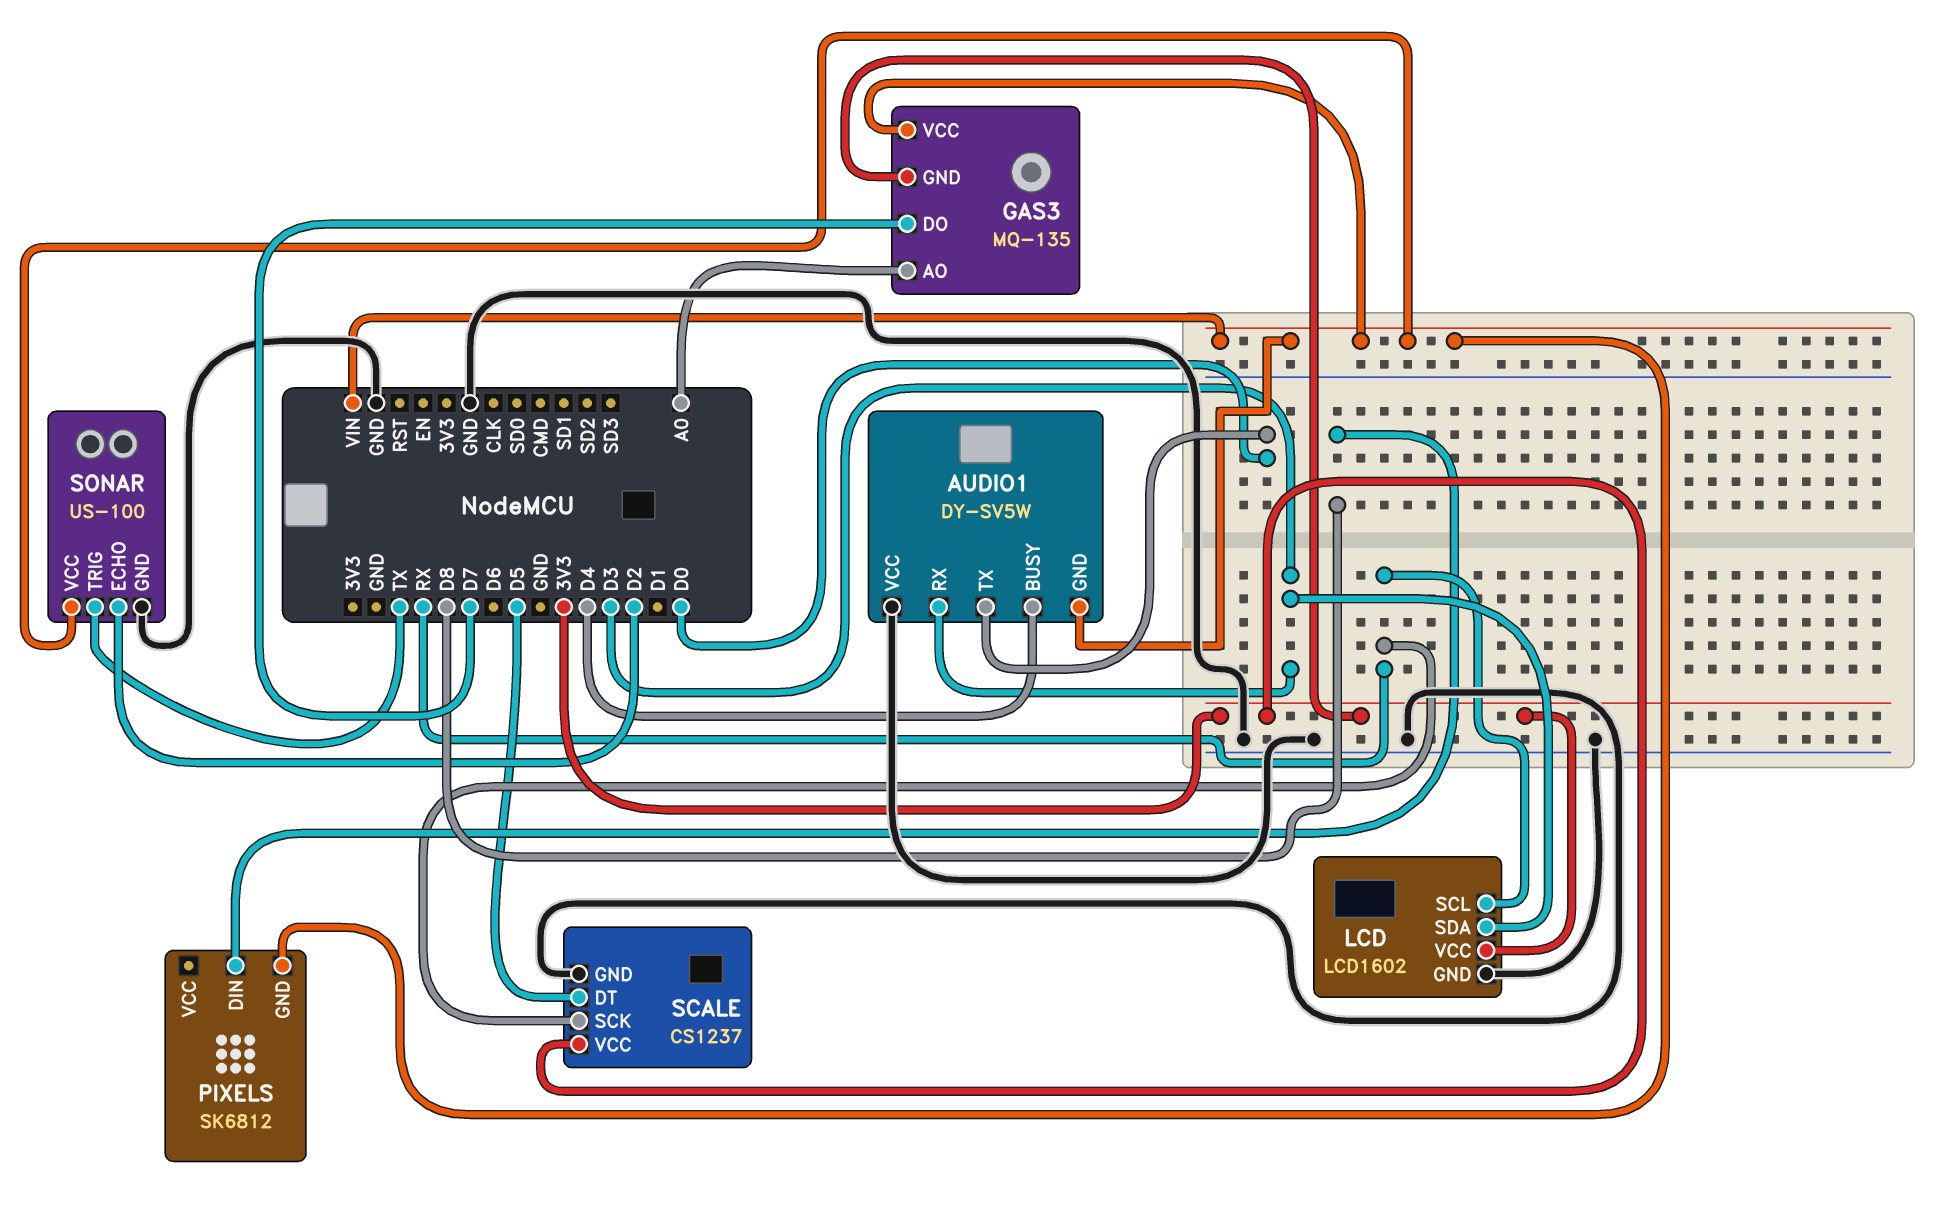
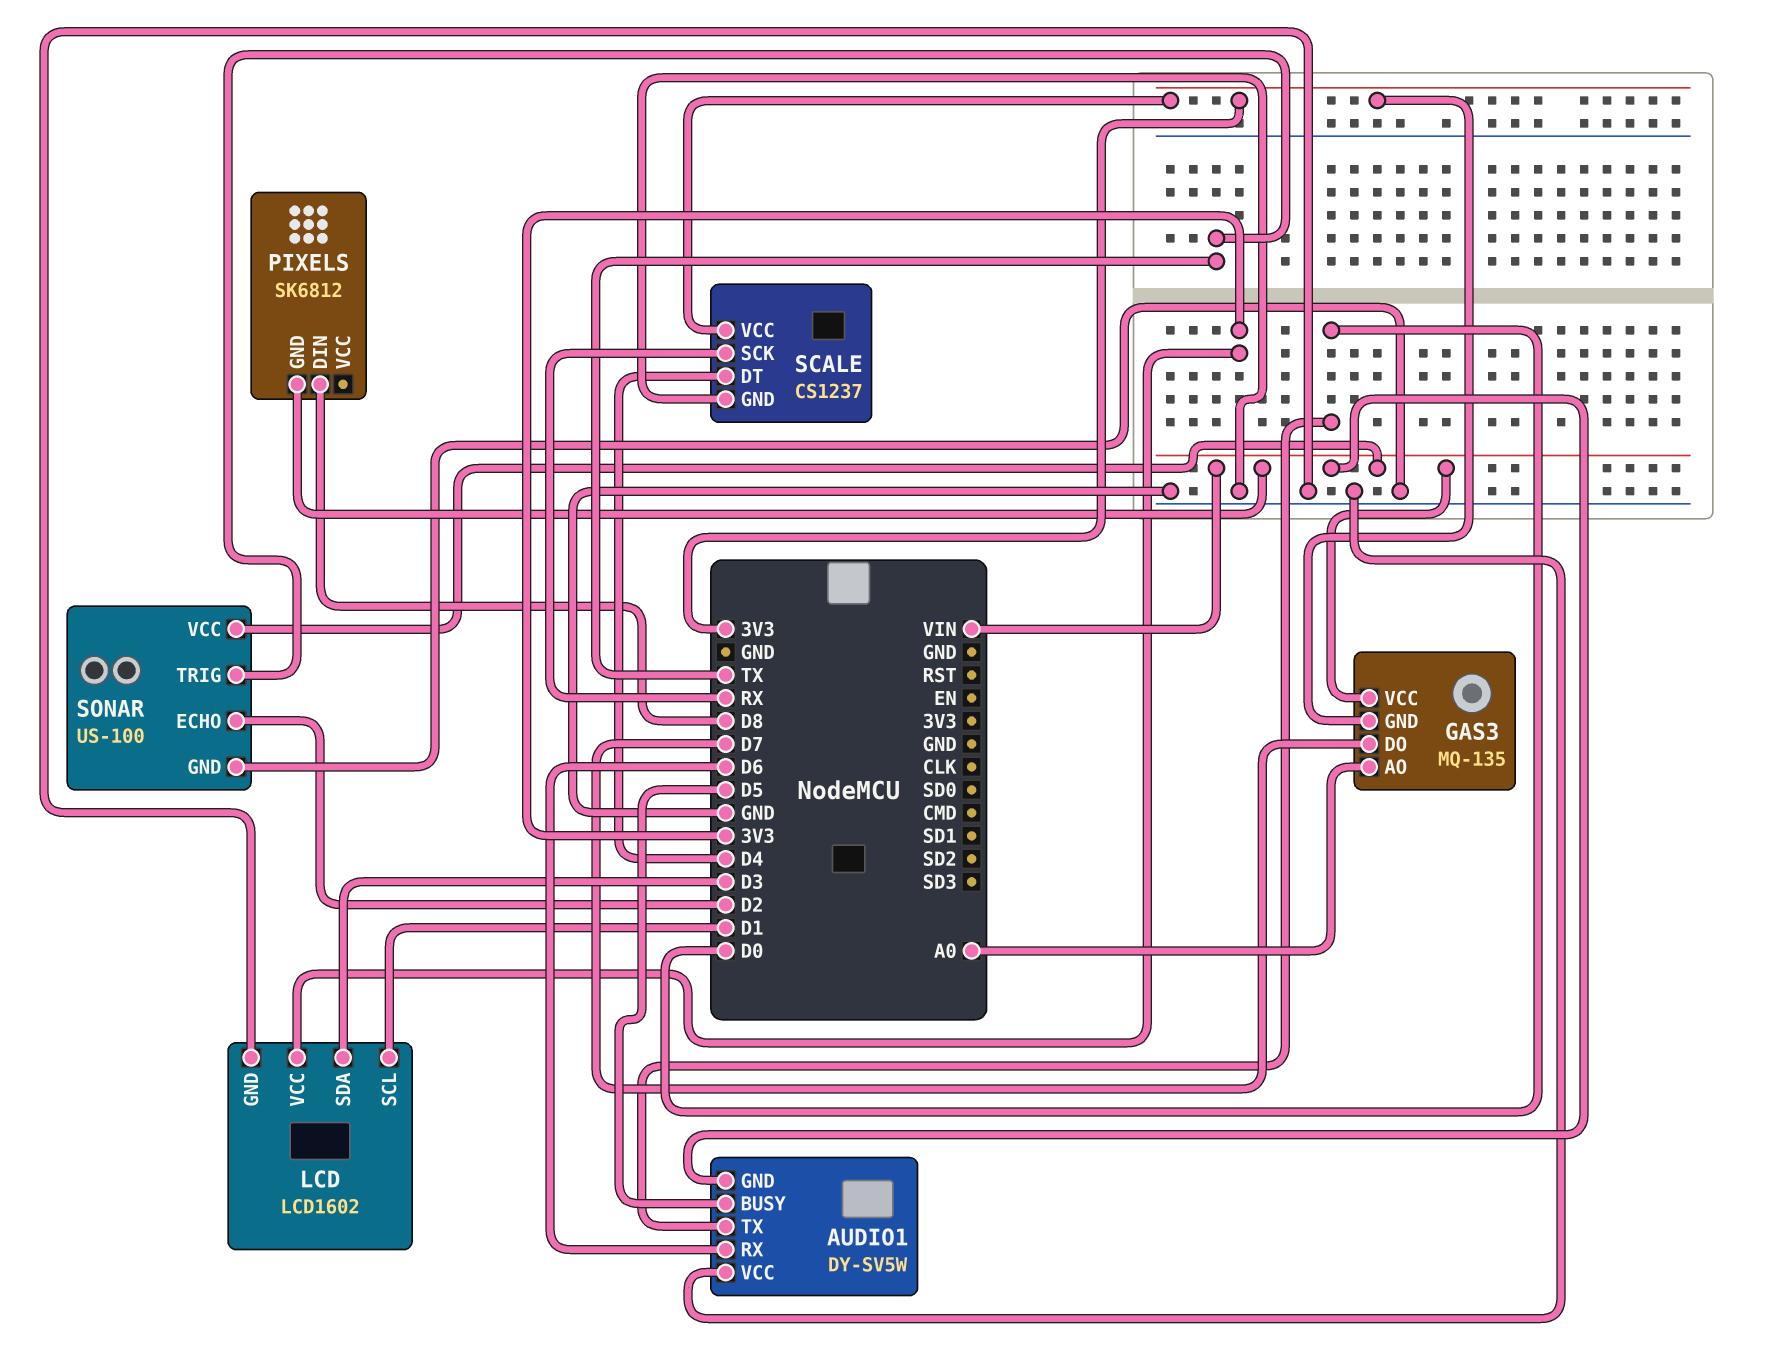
AUDIO1 pin BUSY: D4 -> D5
AUDIO1 pin RX: D3 -> D6
LCD pin SCL: RX -> D1
SCALE pin DT: D5 -> D4

